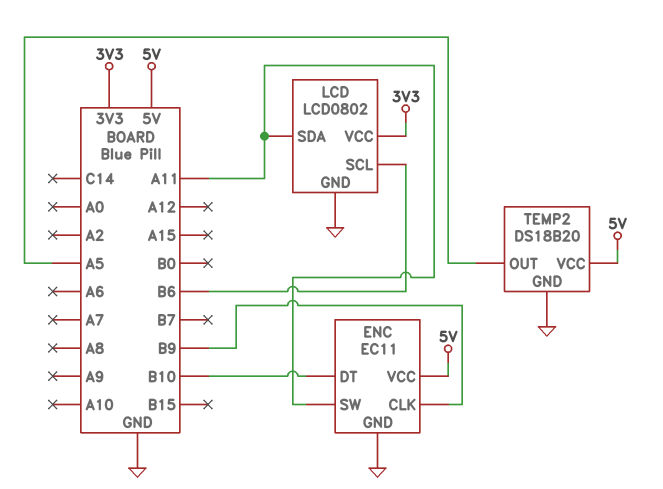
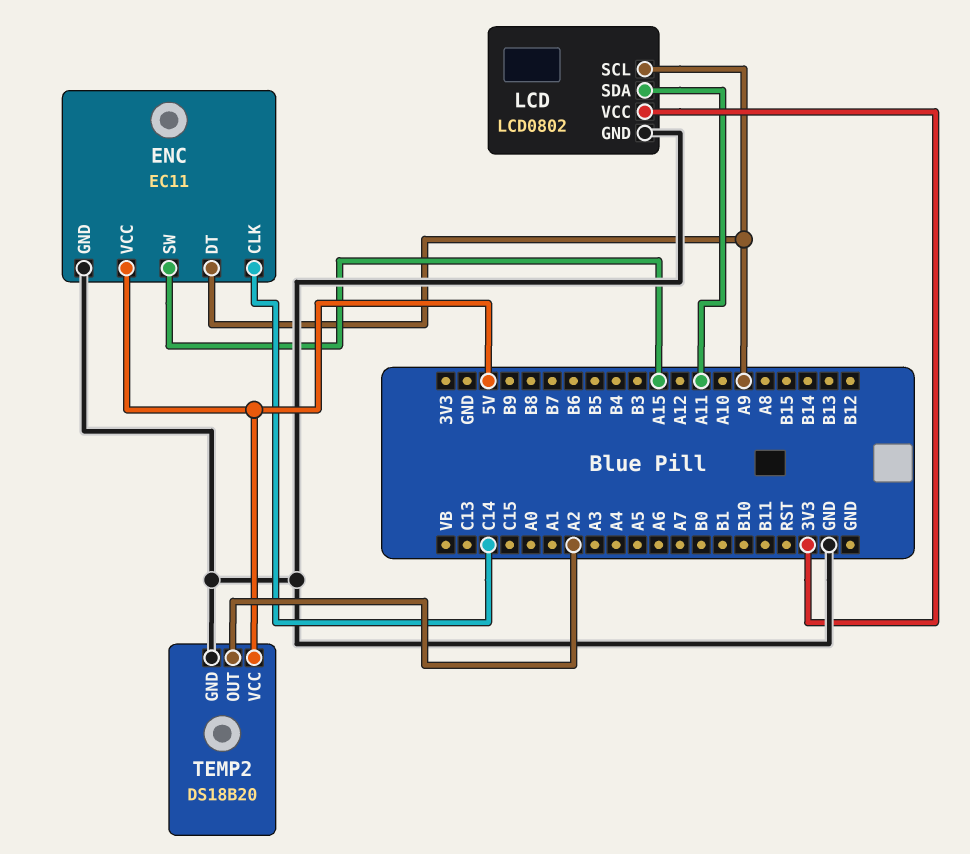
ENC pin CLK: B9 -> C14
ENC pin DT: B10 -> A9
ENC pin SW: A11 -> A15
LCD pin SCL: B6 -> A9
TEMP2 pin OUT: A5 -> A2

